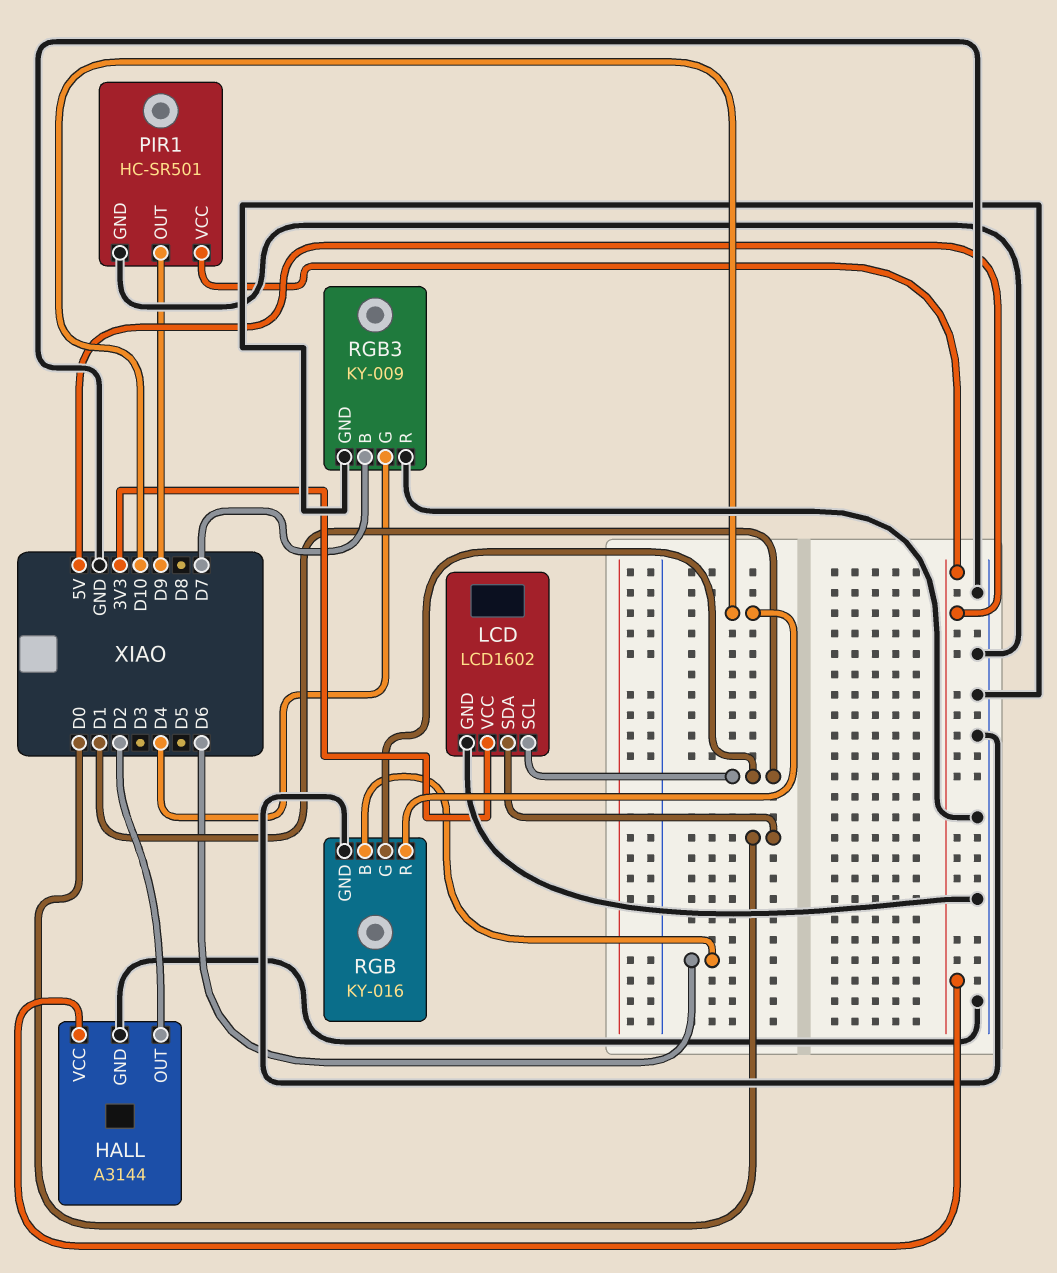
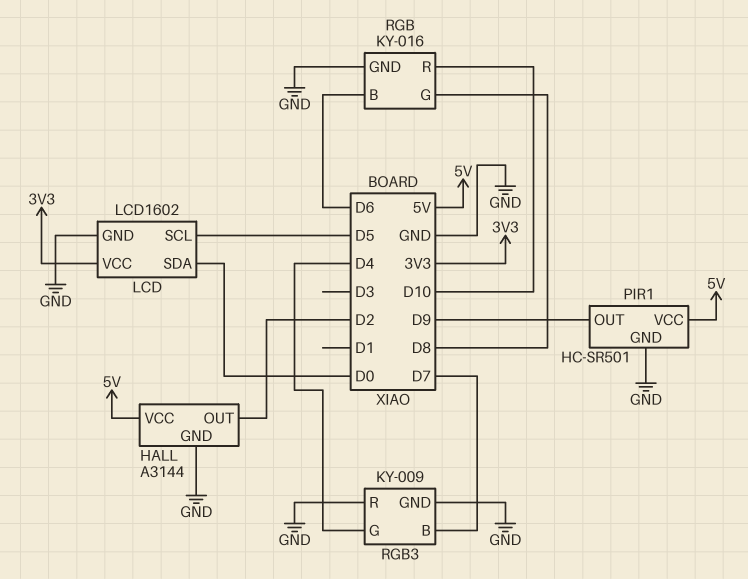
LCD pin SCL: D1 -> D5
RGB pin G: D1 -> D8

